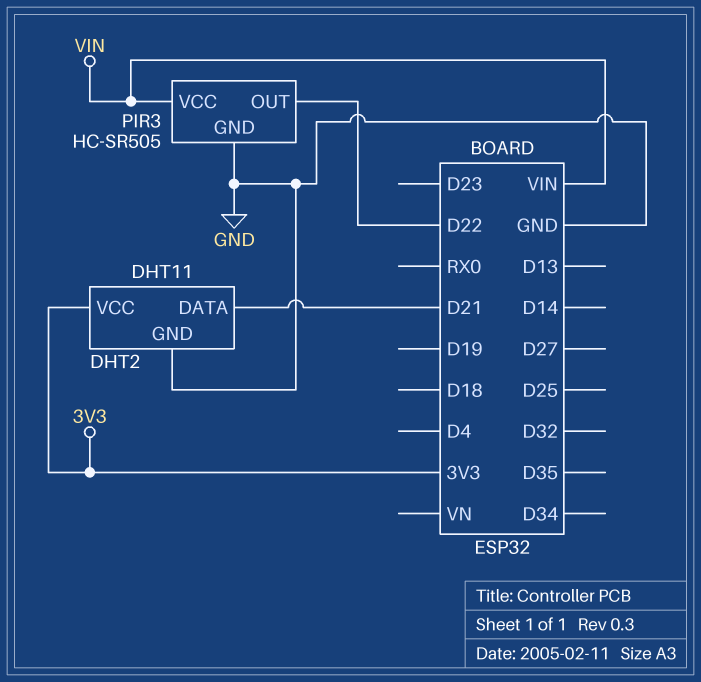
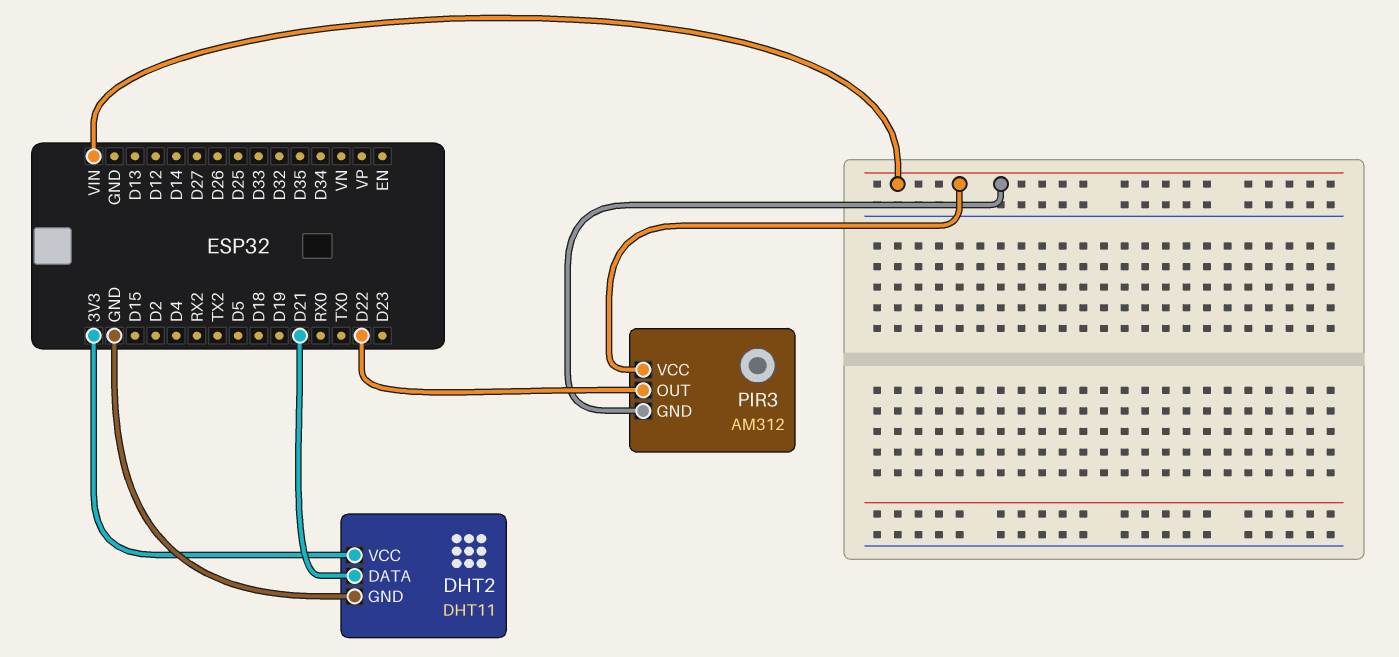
PIR3: HC-SR505 -> AM312
PIR3 pin GND: GND -> VIN

